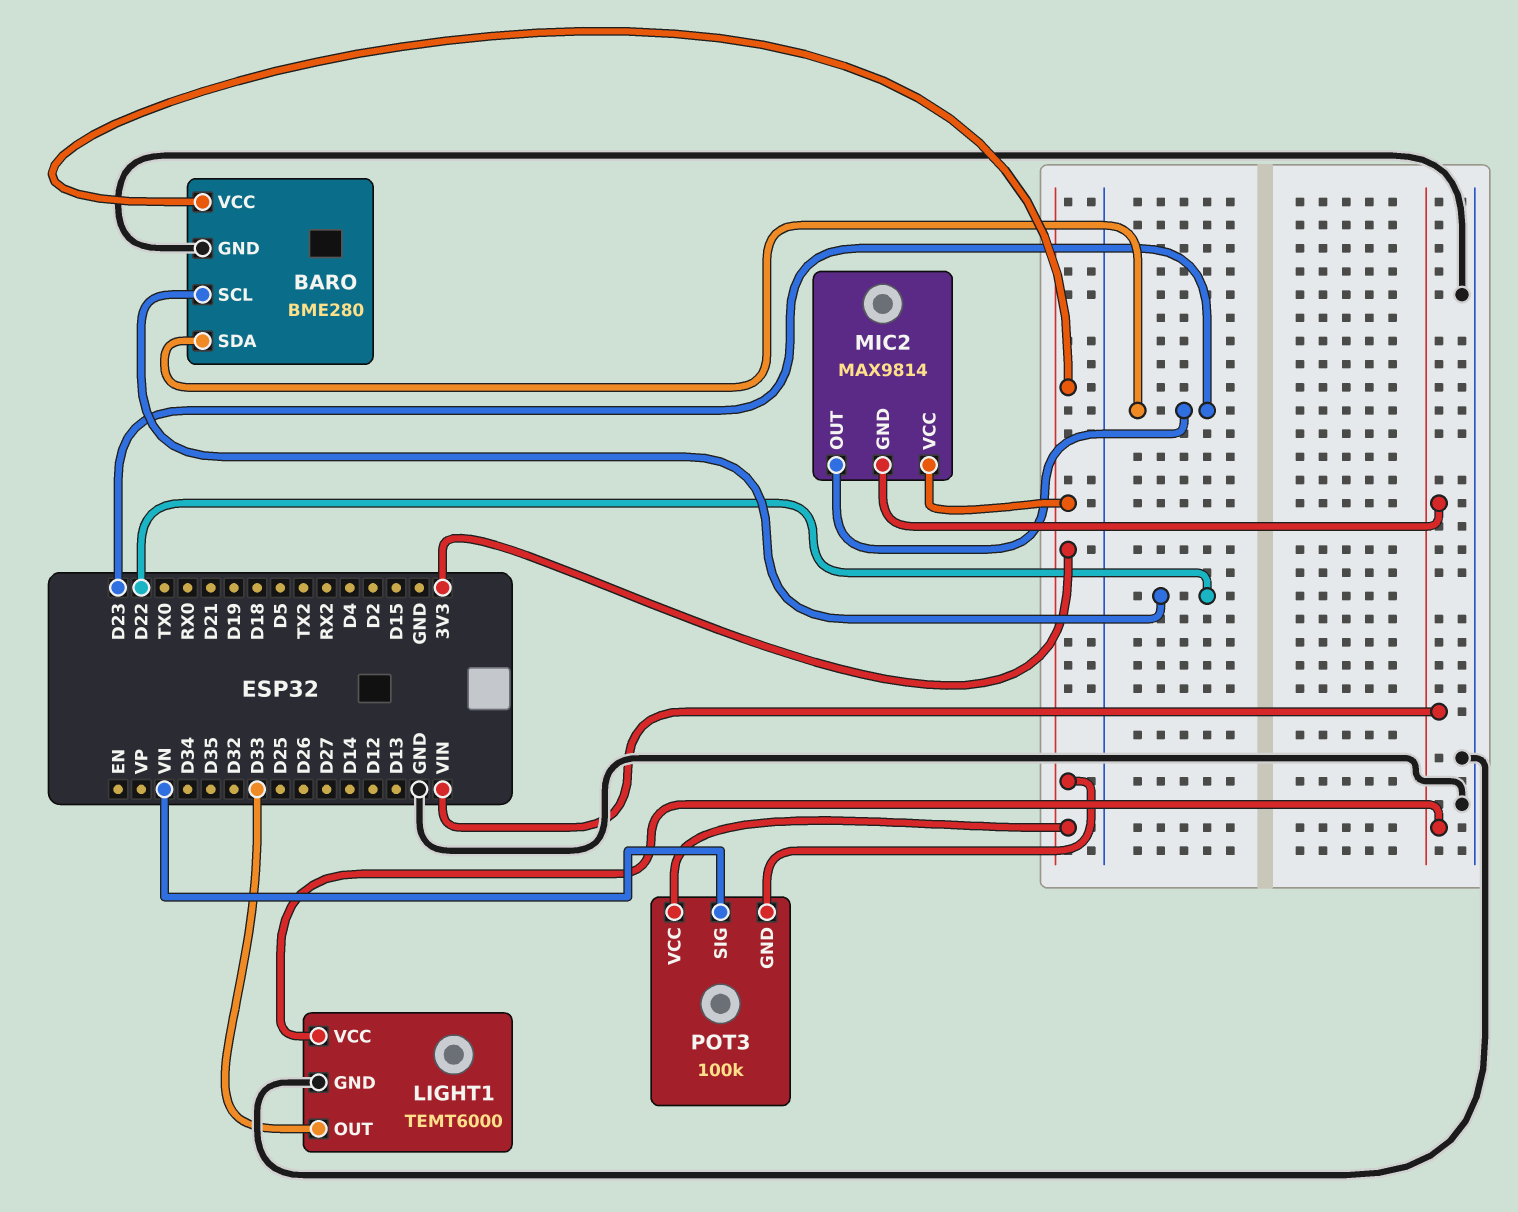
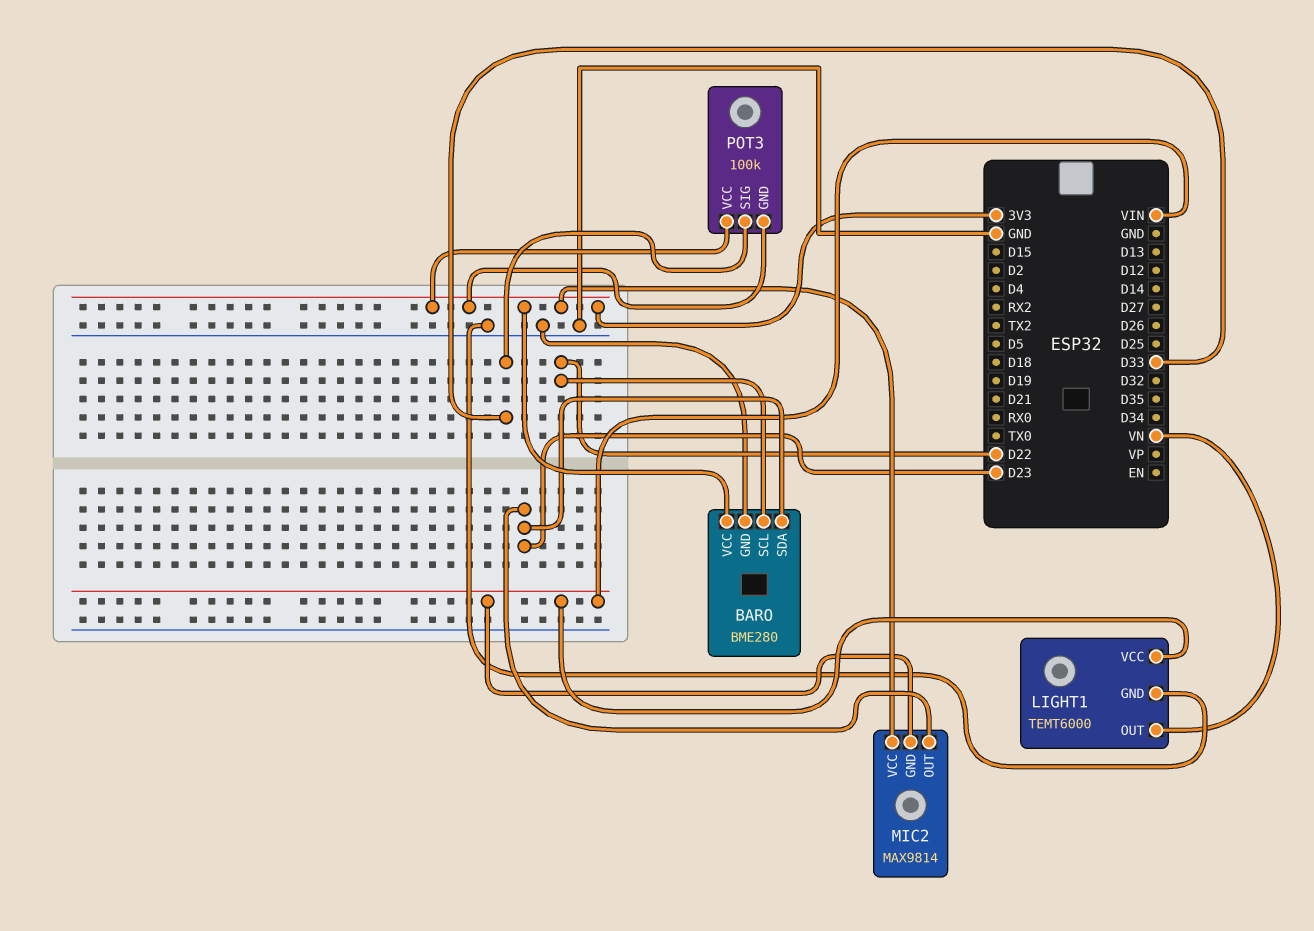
LIGHT1 pin OUT: D33 -> VN
POT3 pin SIG: VN -> D33

